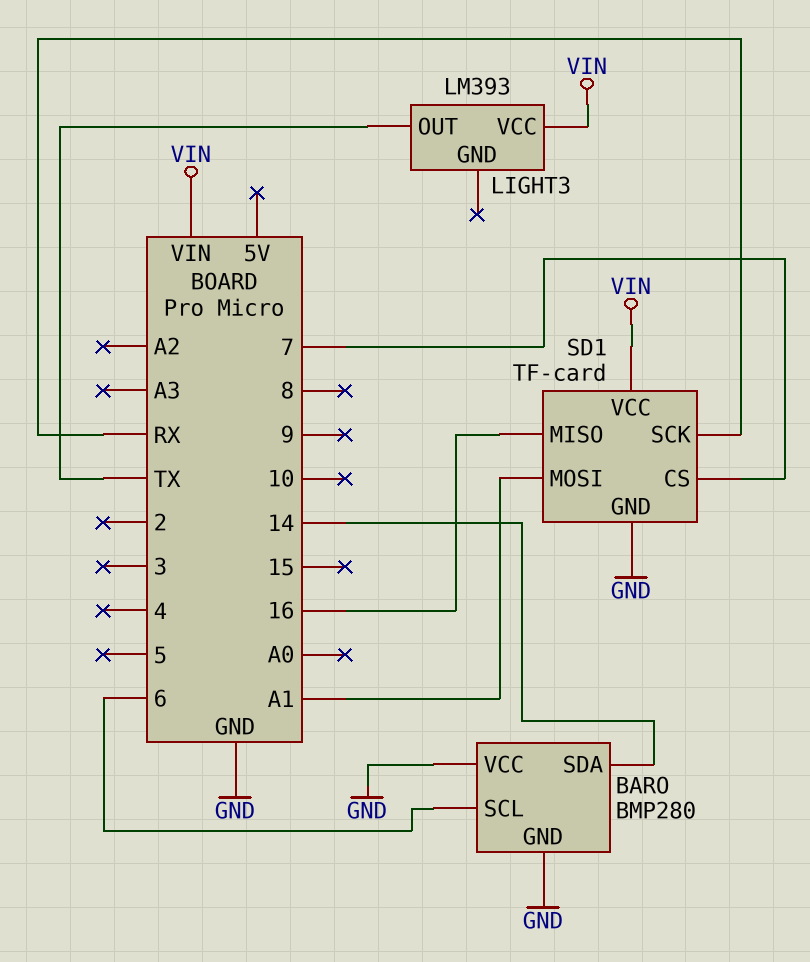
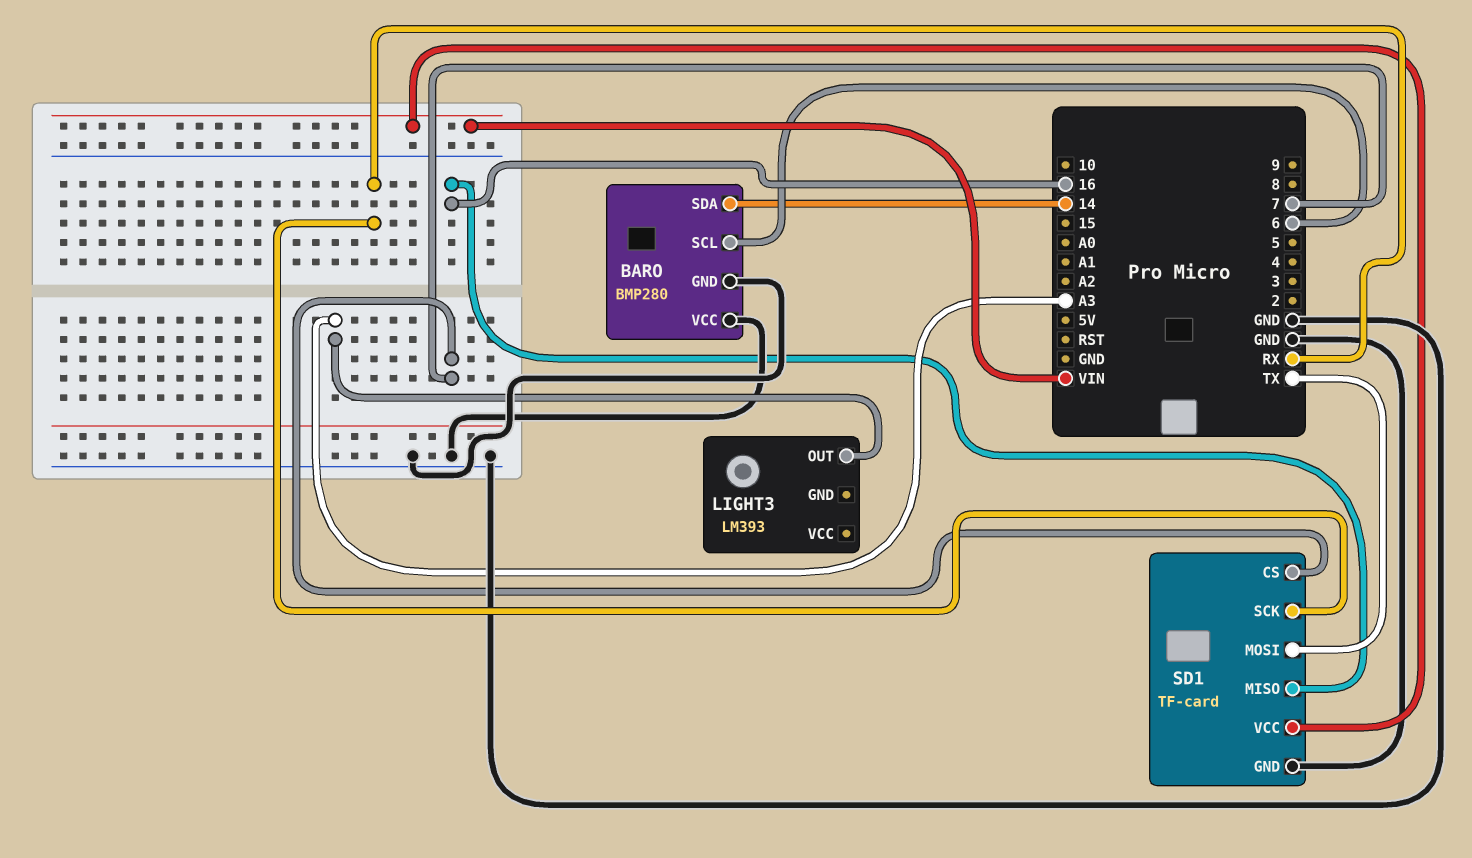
LIGHT3 pin OUT: TX -> A3
LIGHT3 pin VCC: VIN -> none
SD1 pin MOSI: A1 -> TX

